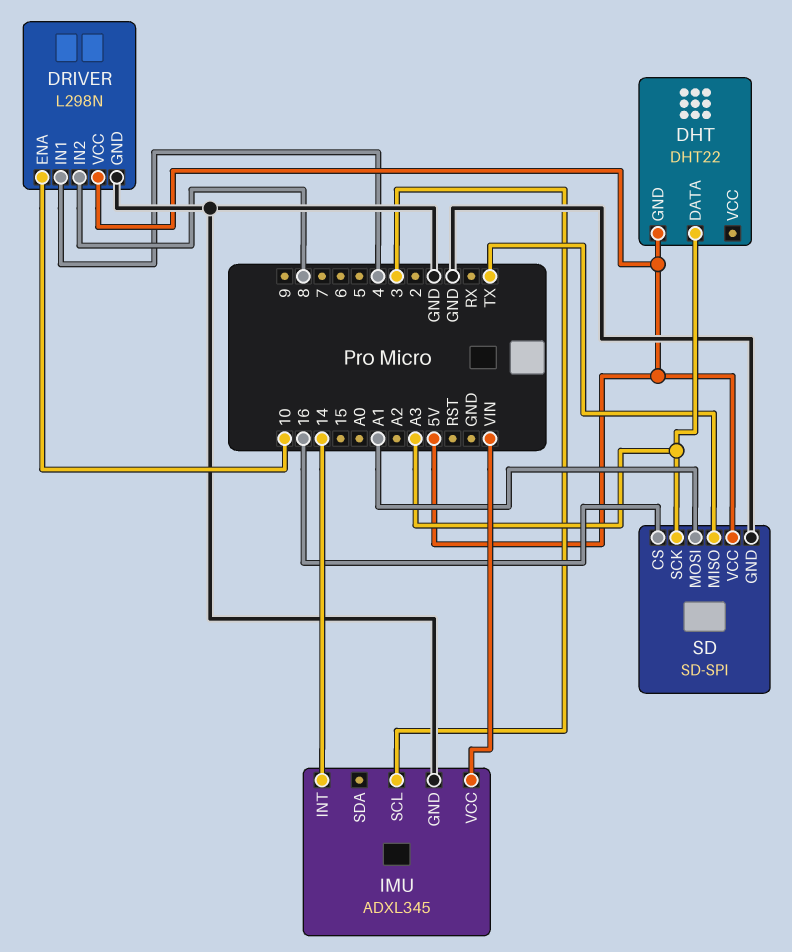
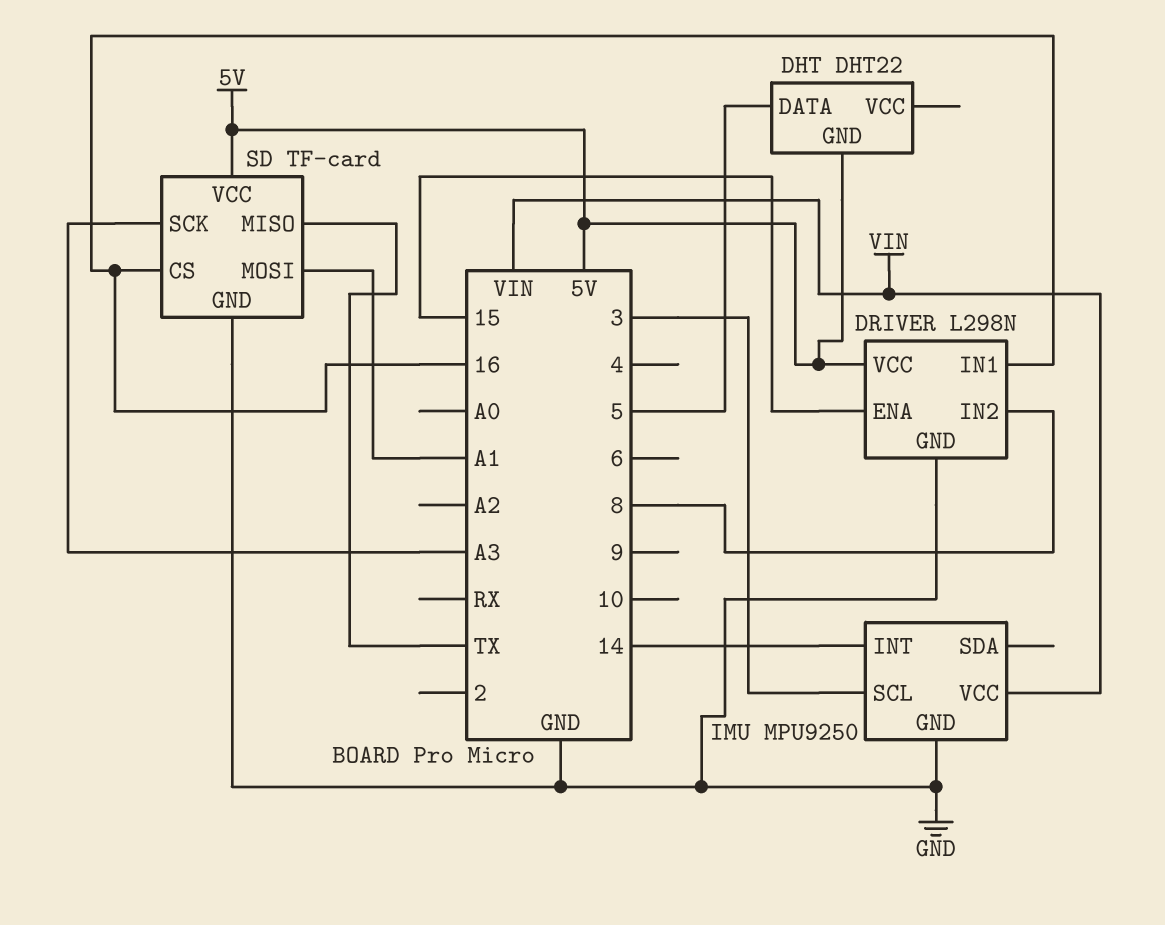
DHT pin DATA: A3 -> 5
DRIVER pin ENA: 10 -> 15
DRIVER pin IN1: 4 -> 16
IMU: ADXL345 -> MPU9250
SD: SD-SPI -> TF-card

